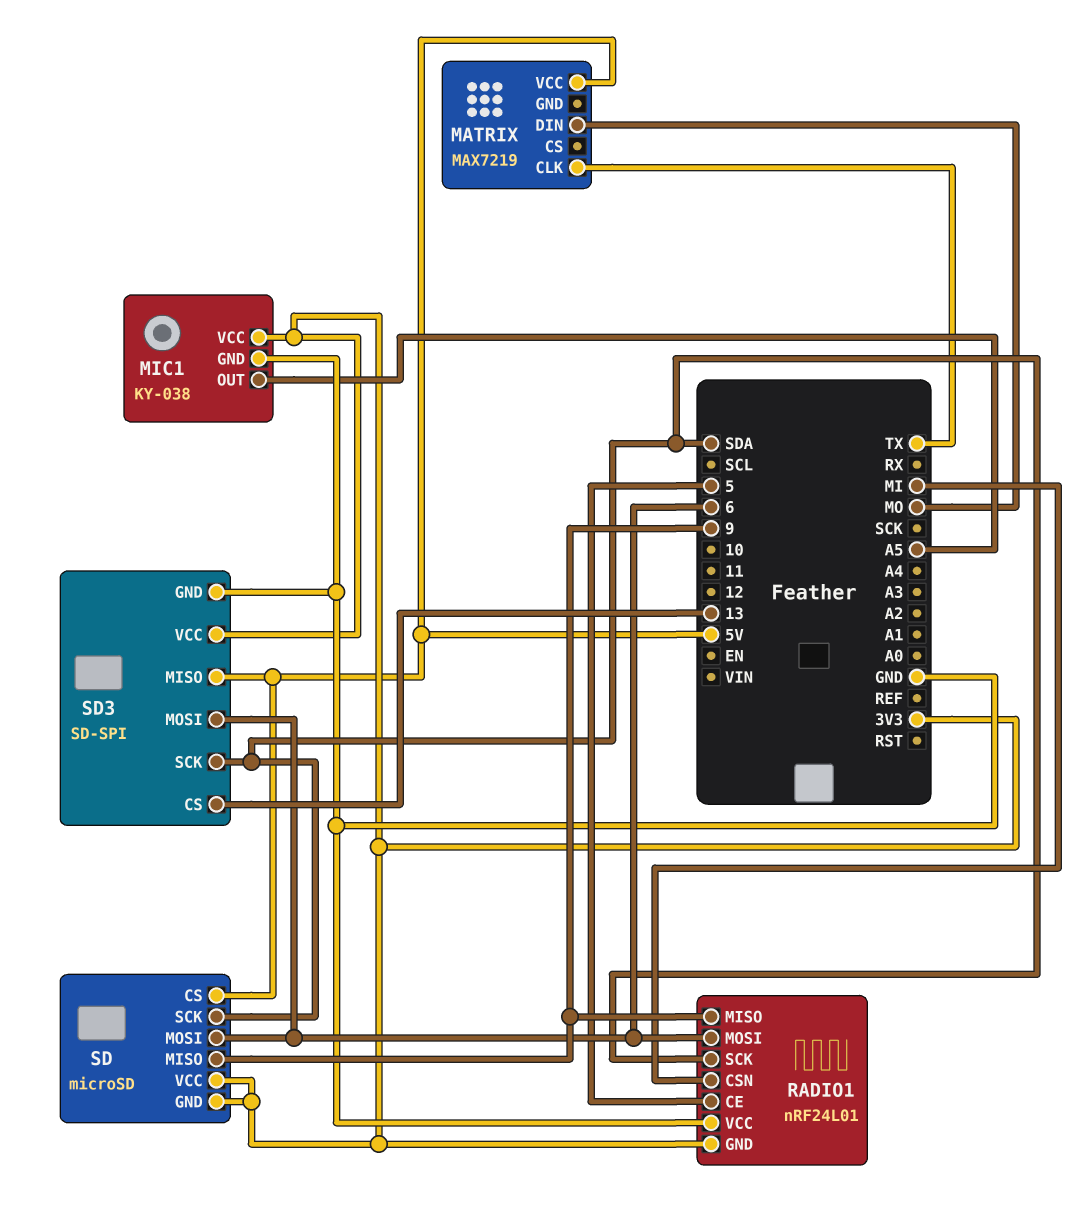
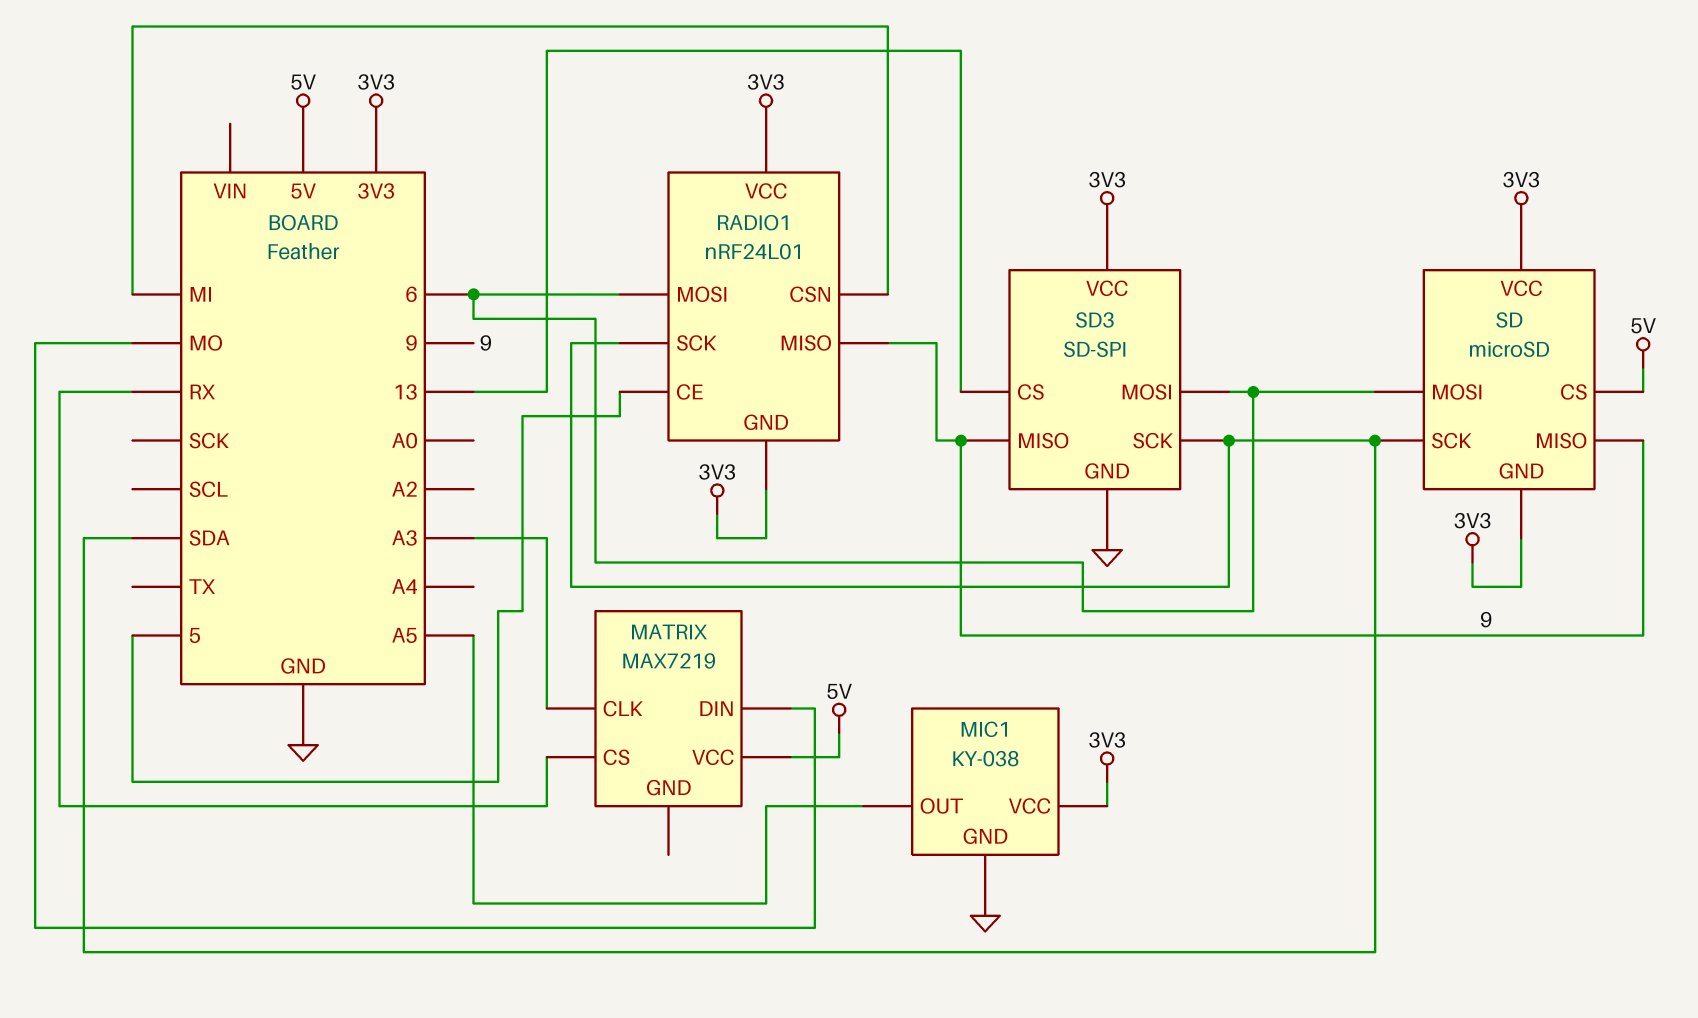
MATRIX pin CLK: TX -> A3
MATRIX pin CS: none -> RX
RADIO1 pin VCC: GND -> 3V3
SD3 pin MISO: 5V -> 9

